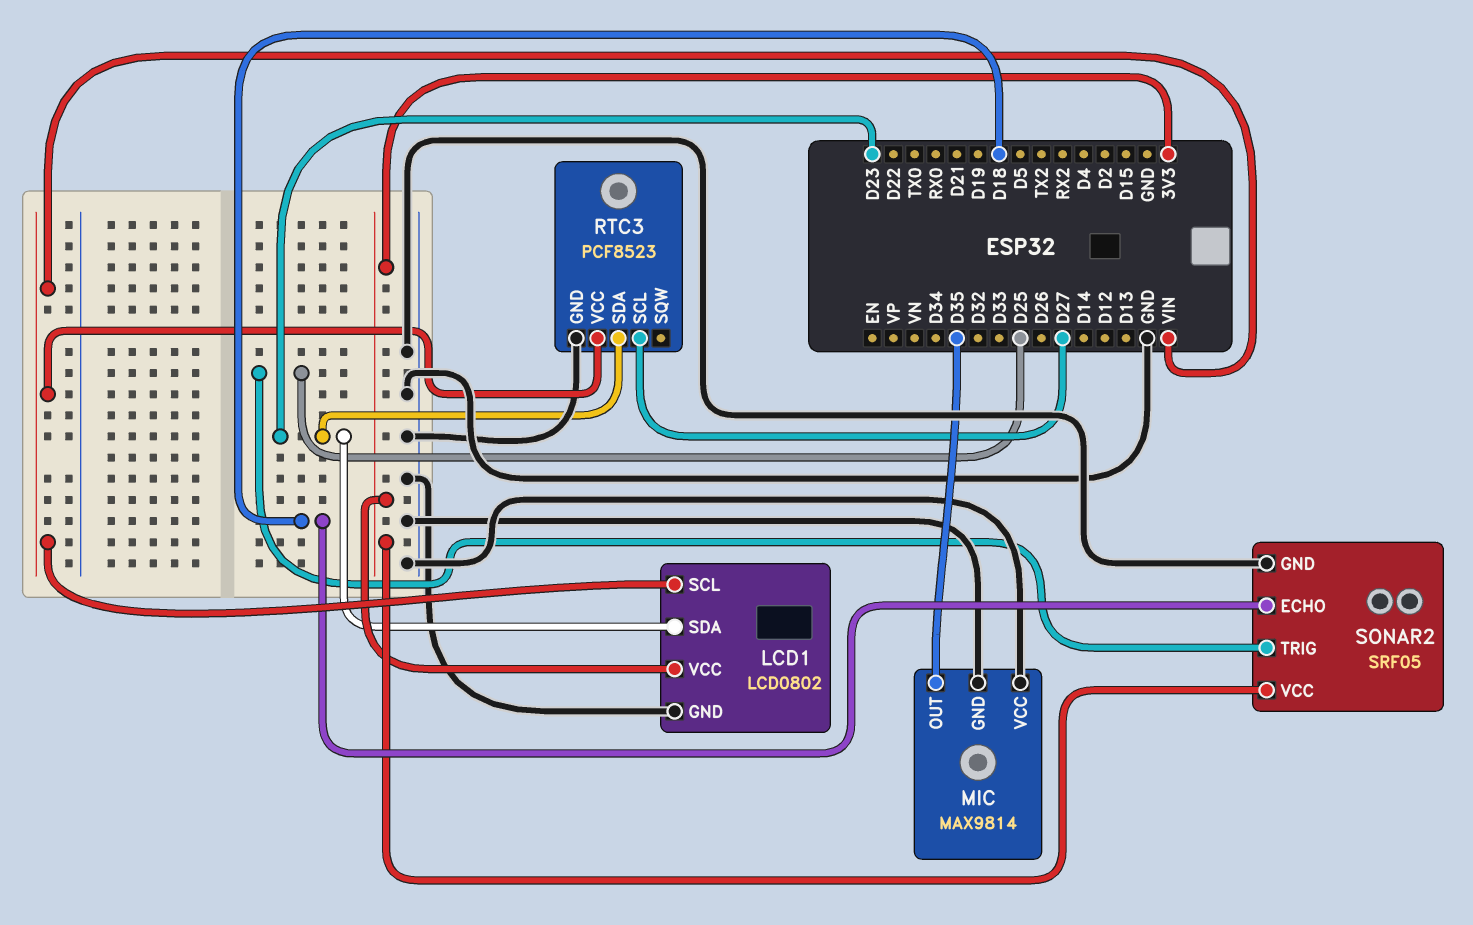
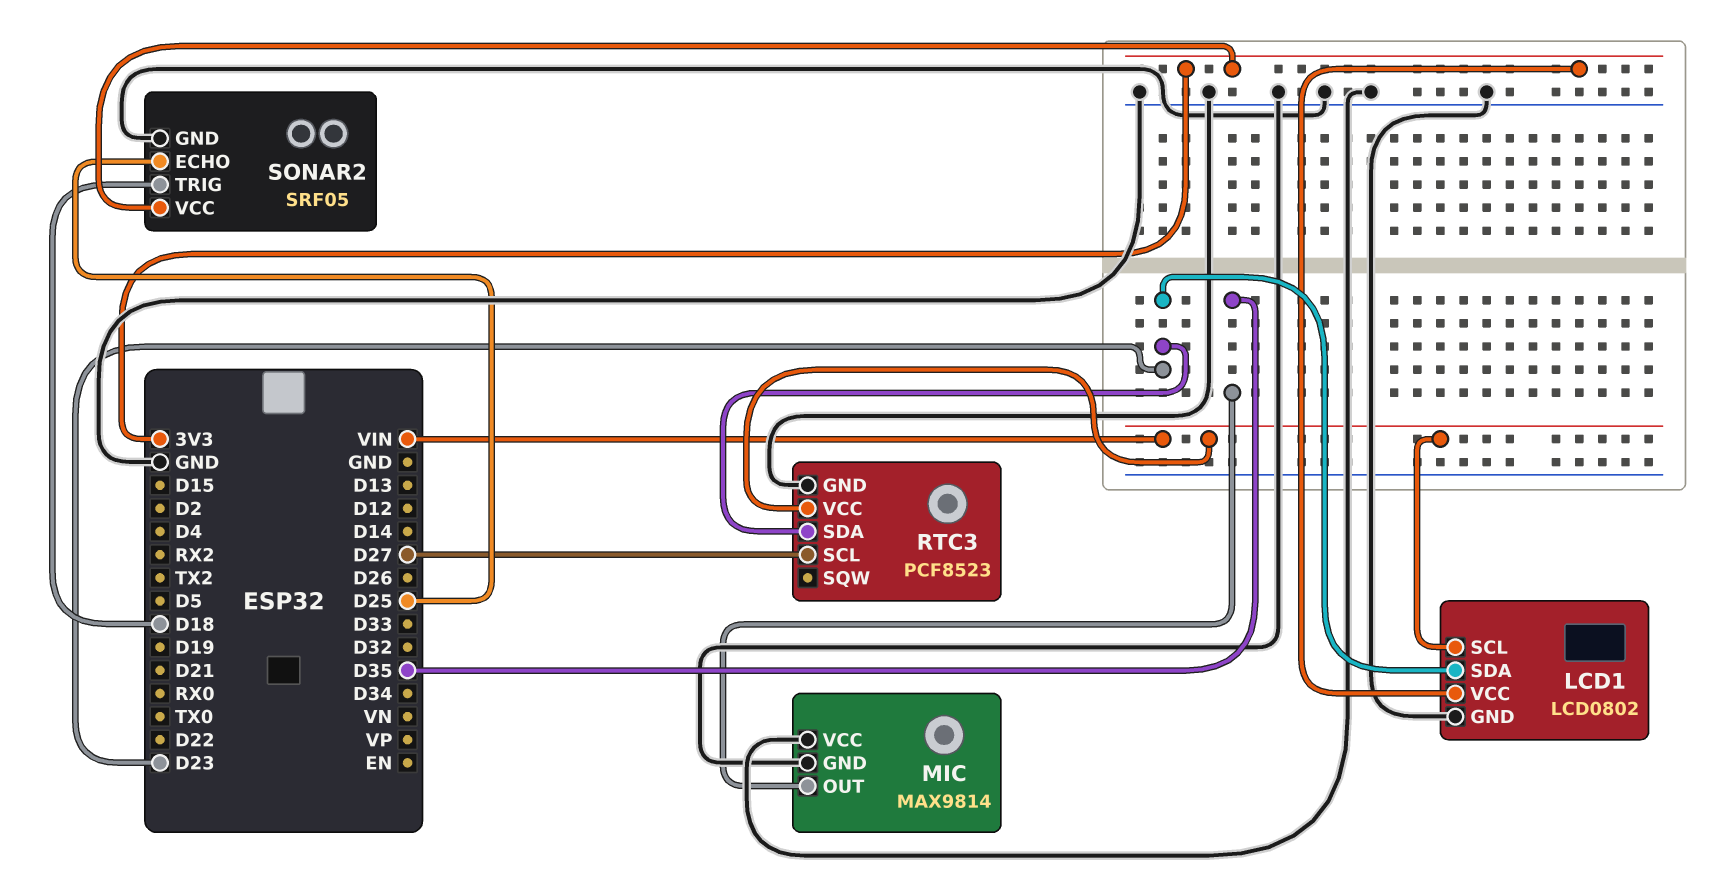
SONAR2 pin ECHO: D18 -> D25
SONAR2 pin TRIG: D25 -> D18

